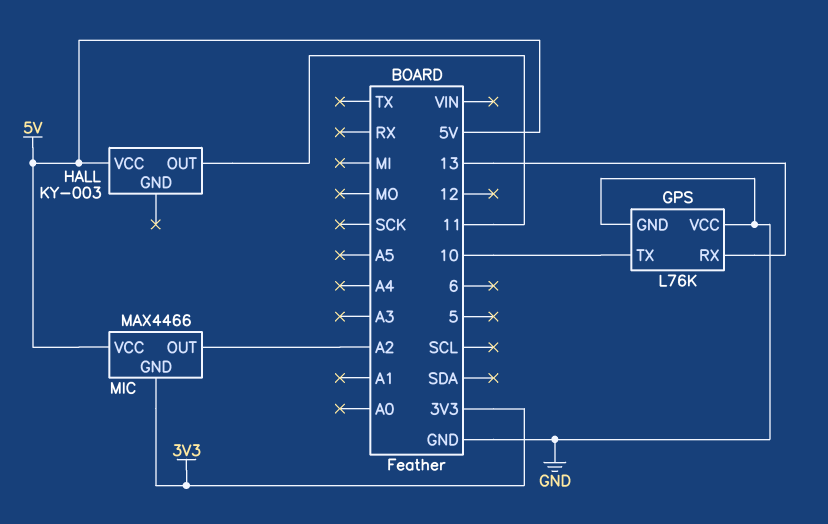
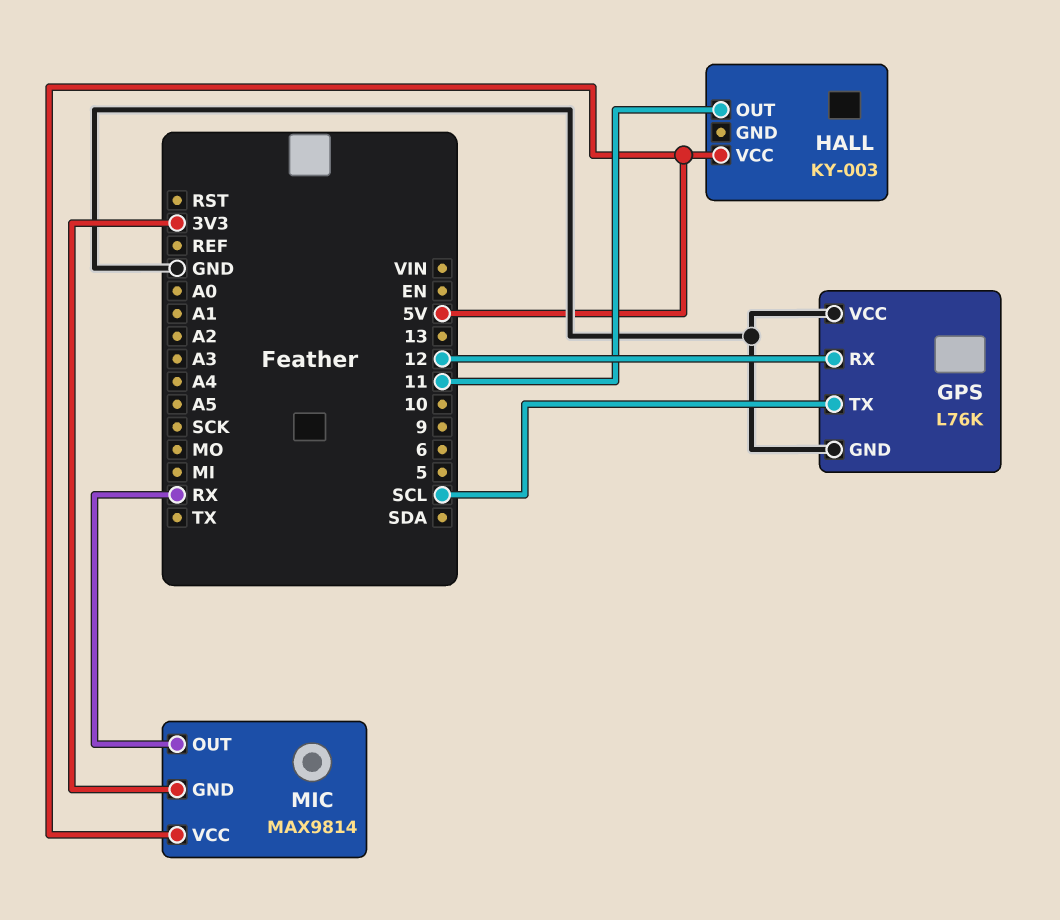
GPS pin RX: 13 -> 12
GPS pin TX: 10 -> SCL
MIC: MAX4466 -> MAX9814
MIC pin OUT: A2 -> RX

